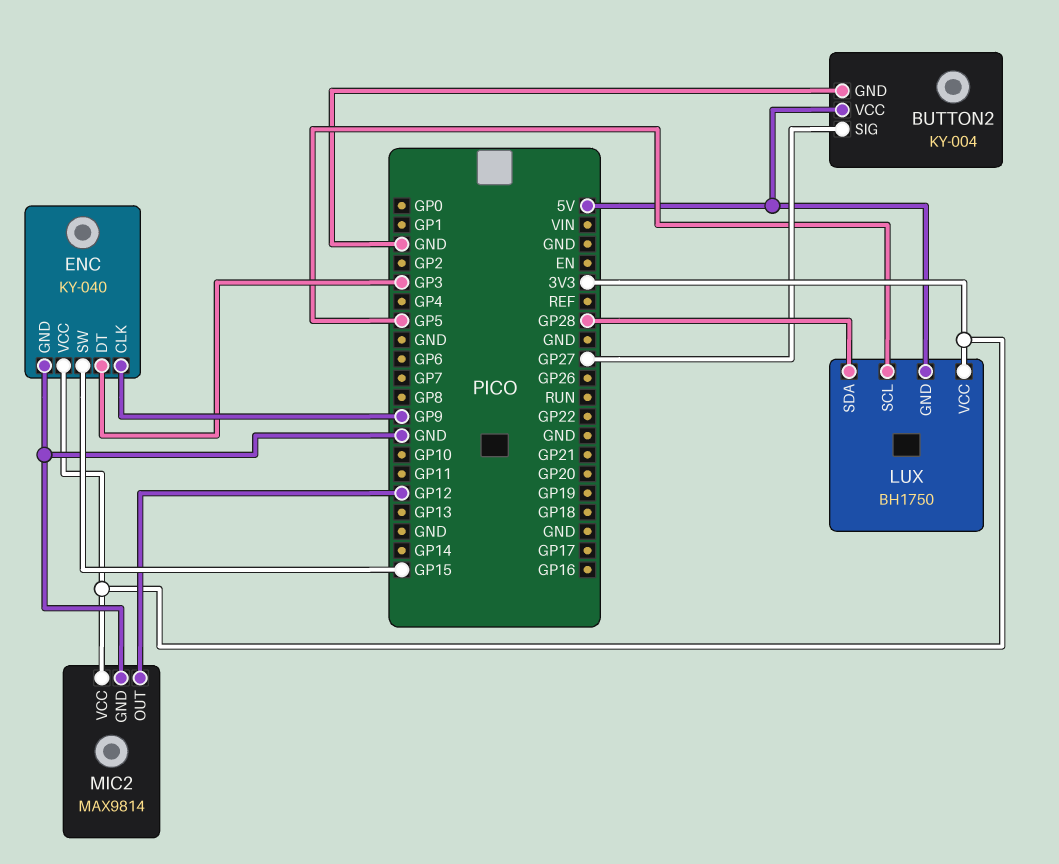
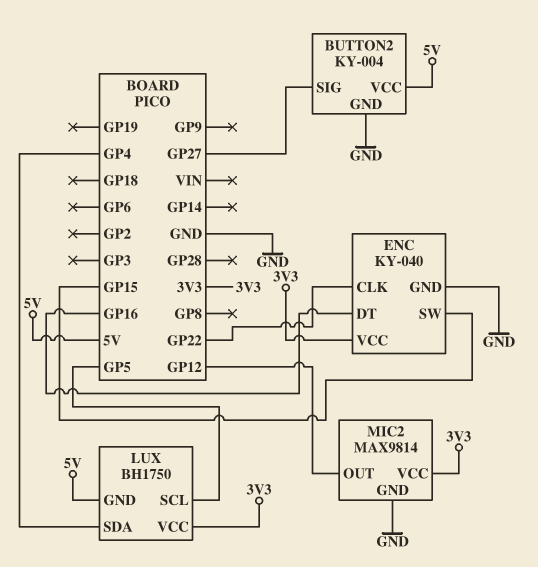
ENC pin CLK: GP9 -> GP22
ENC pin DT: GP3 -> GP16
LUX pin SDA: GP28 -> GP4

